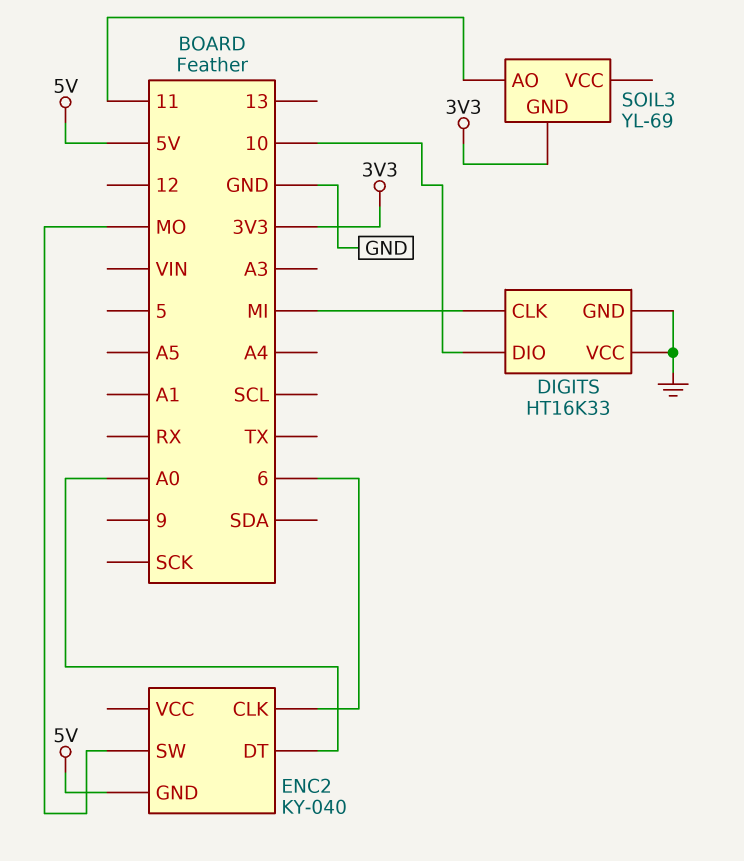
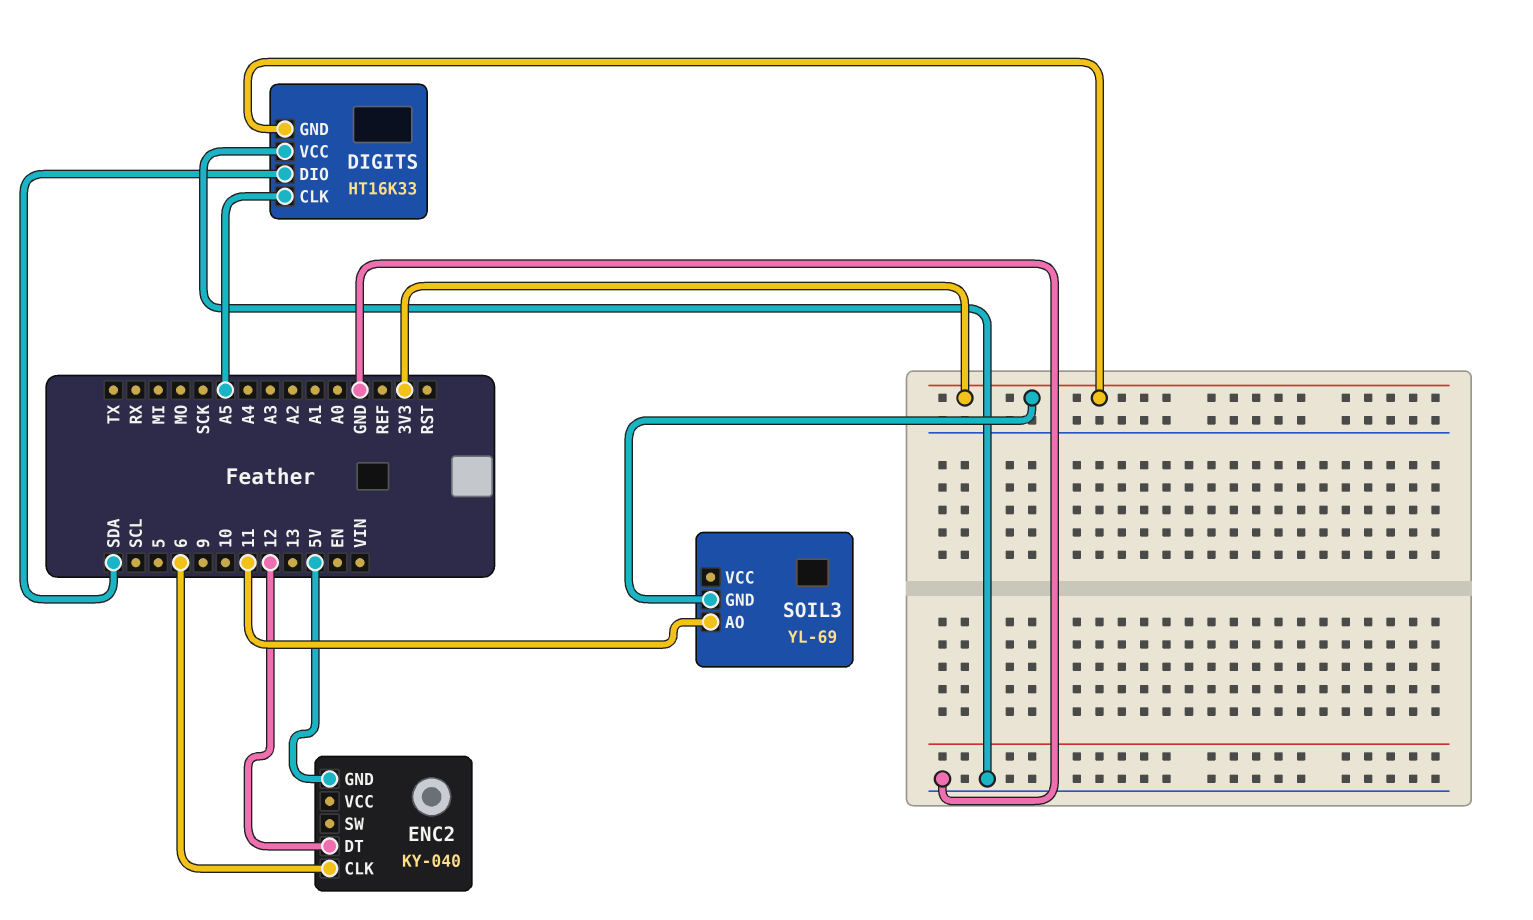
DIGITS pin CLK: MI -> A5
DIGITS pin DIO: 10 -> SDA
DIGITS pin GND: GND -> 3V3
ENC2 pin DT: A0 -> 12
ENC2 pin SW: MO -> none

